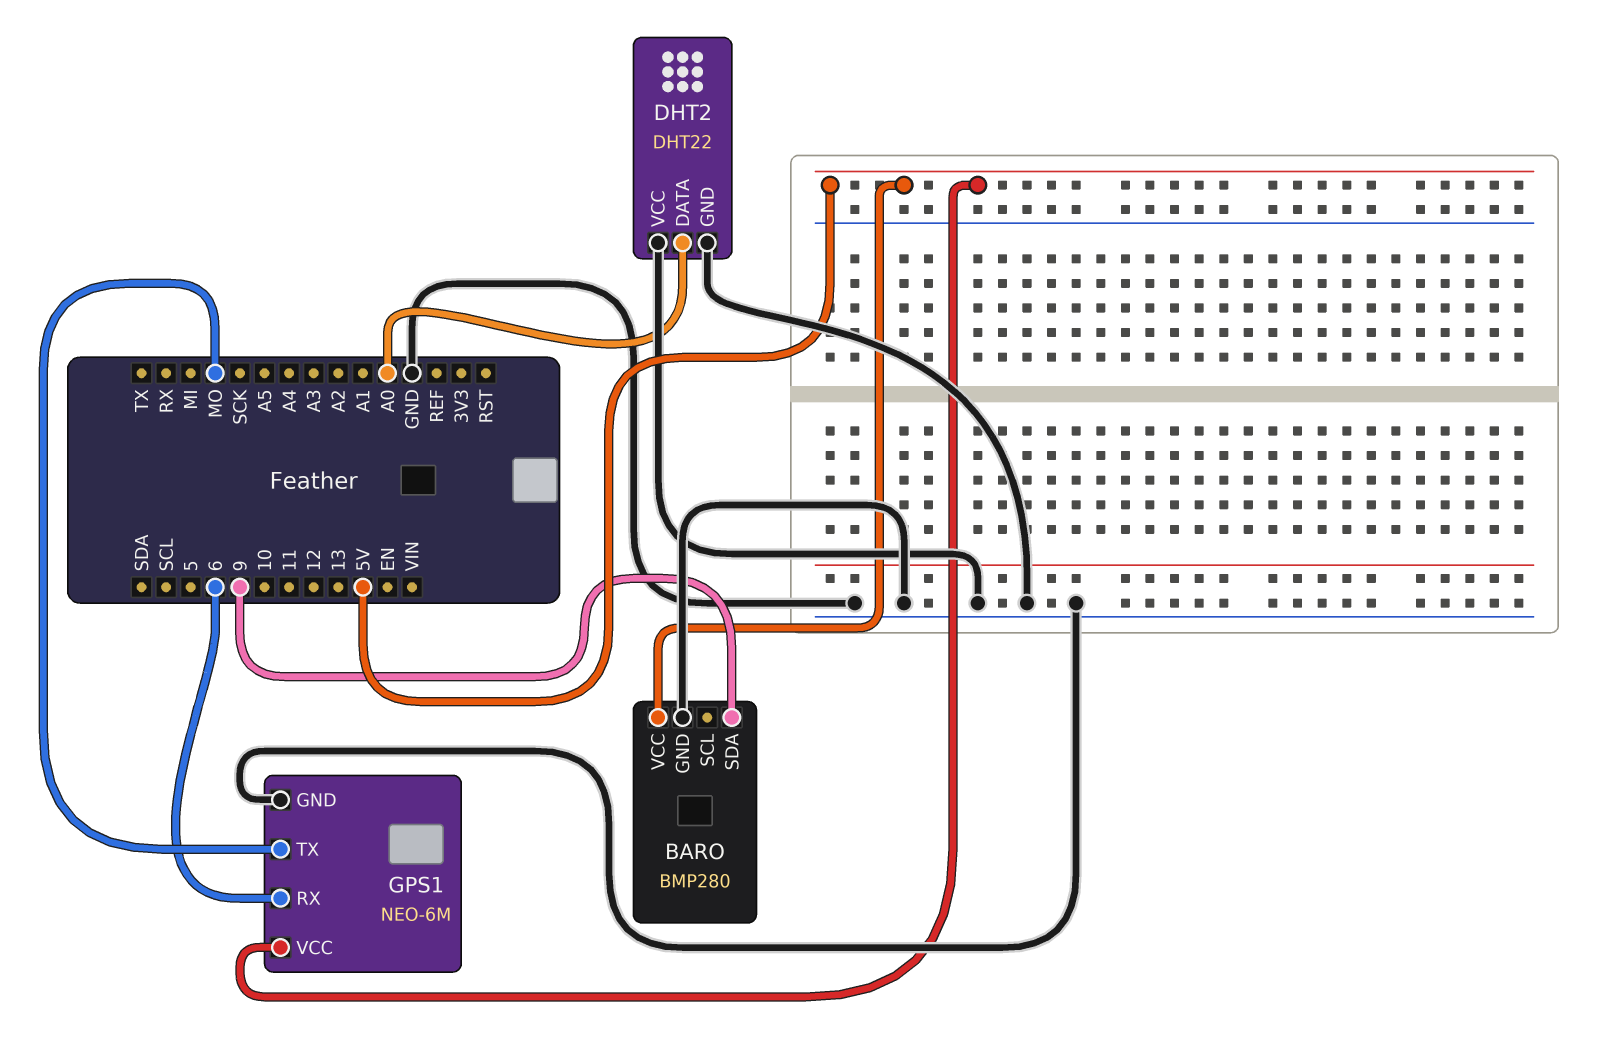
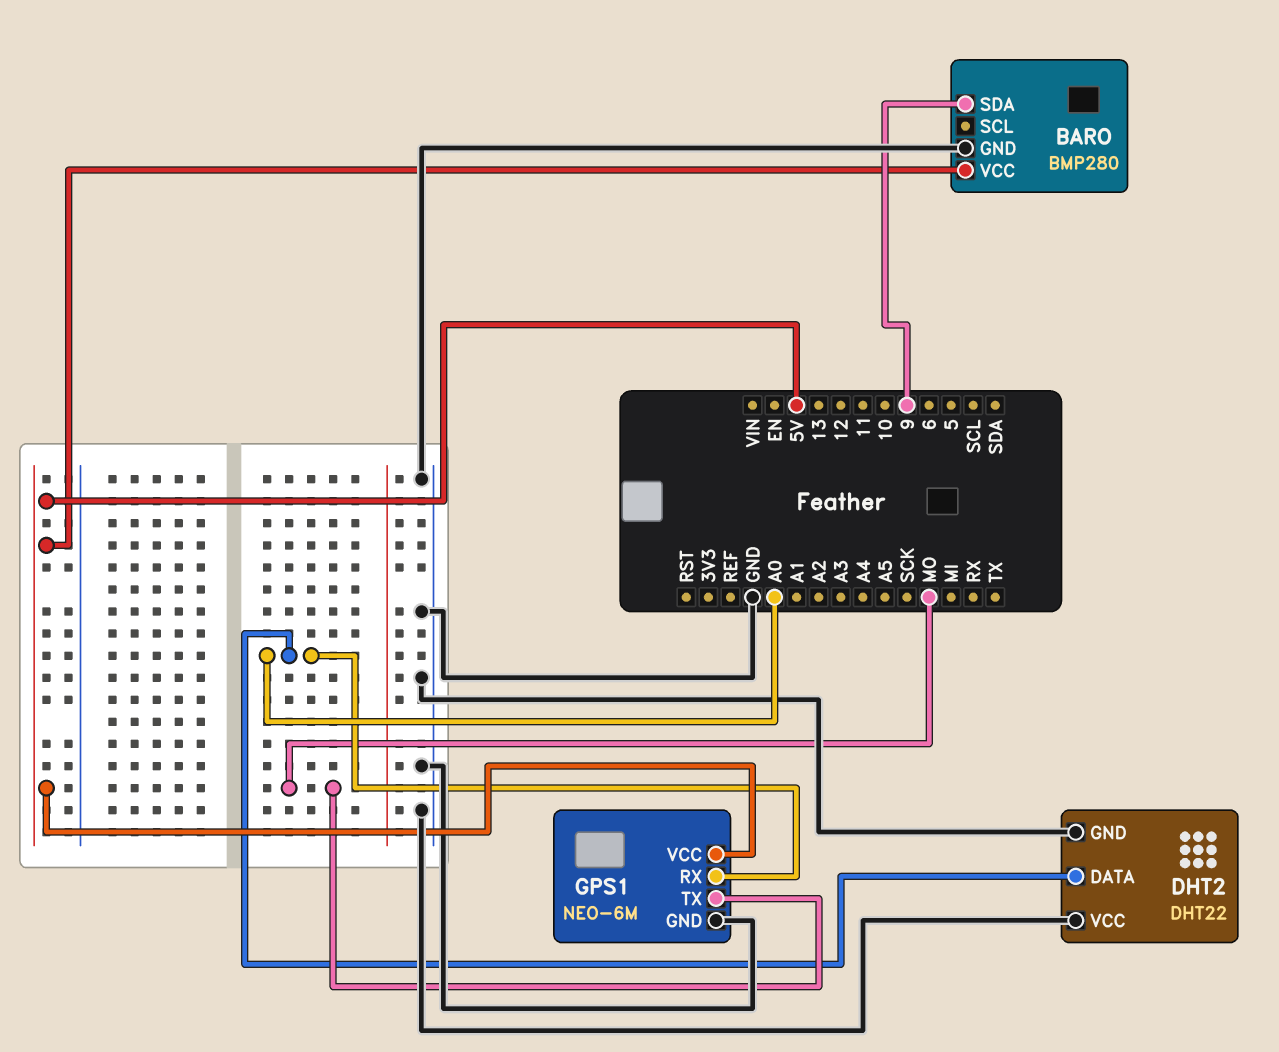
GPS1 pin RX: 6 -> A0

